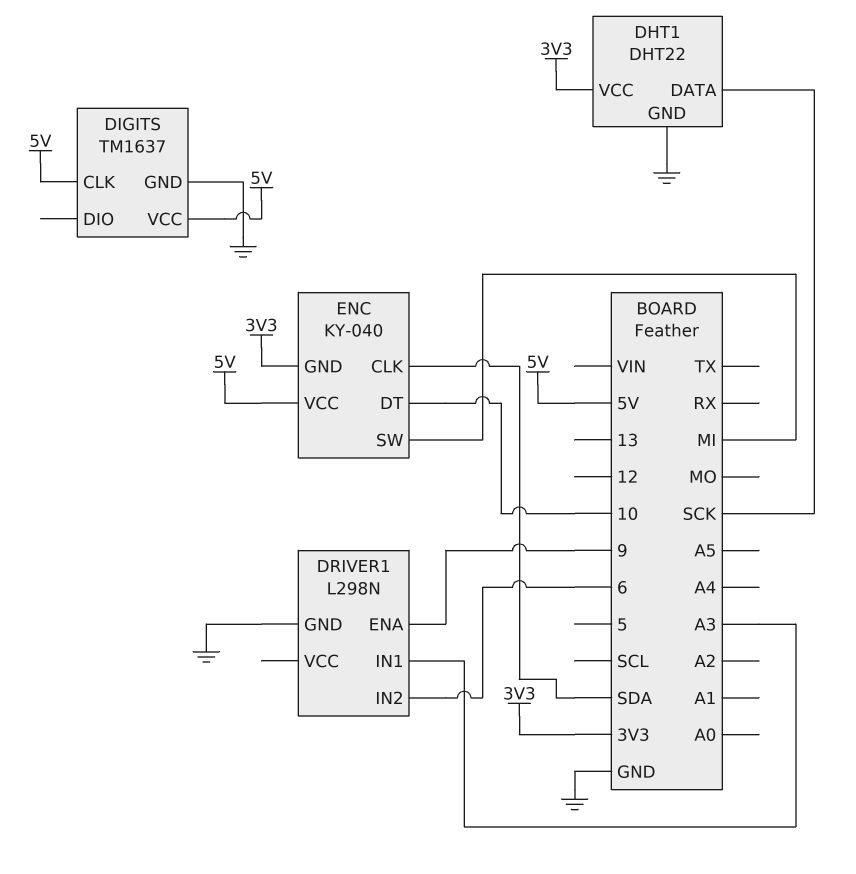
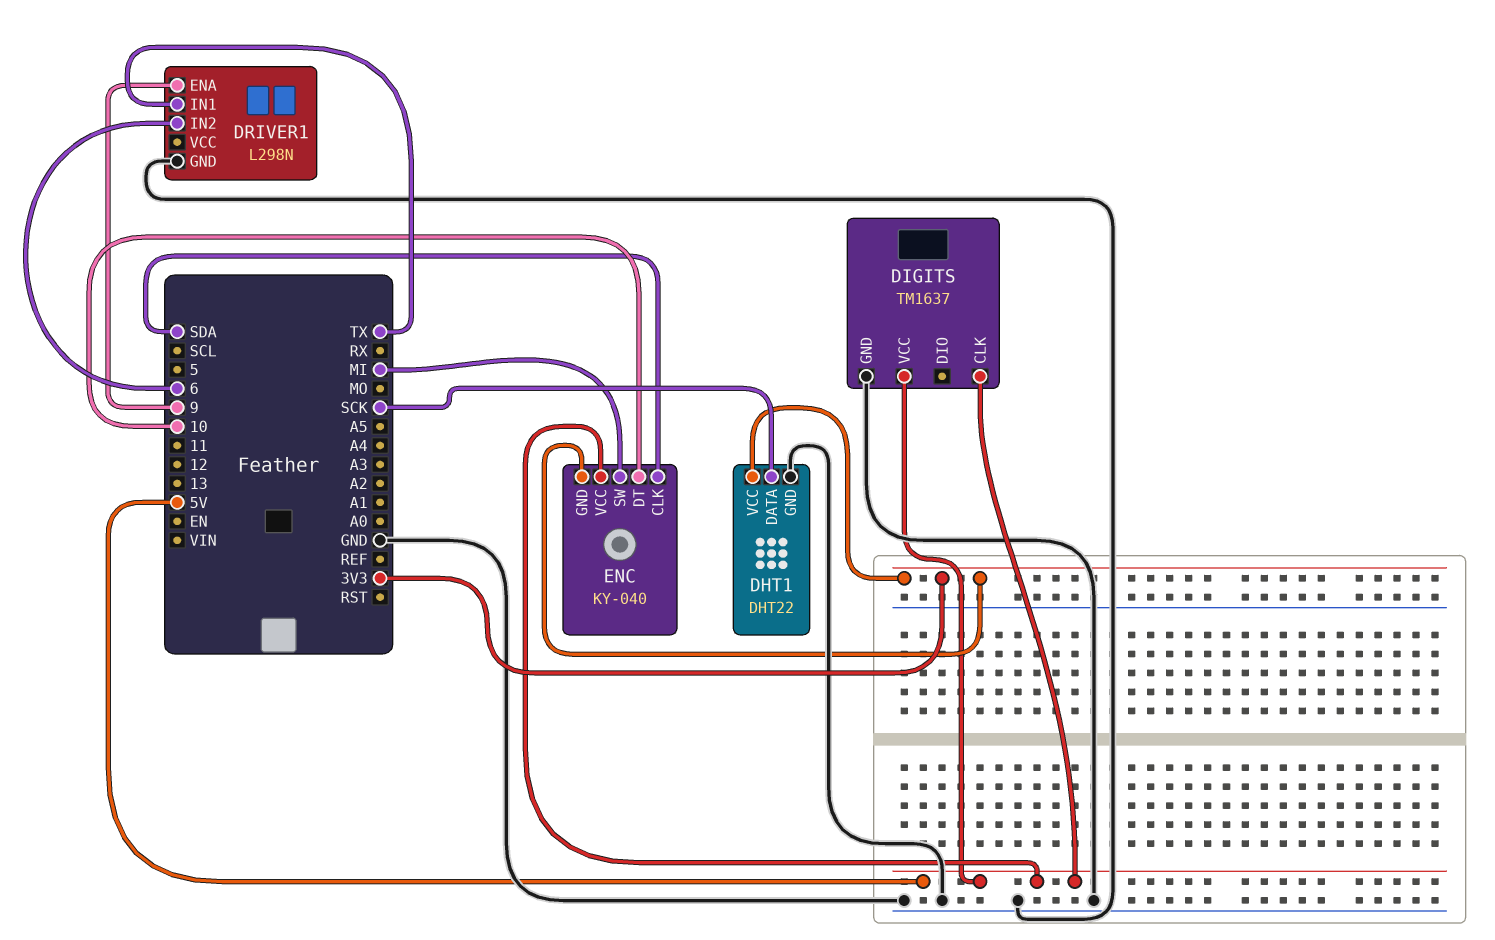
DRIVER1 pin IN1: A3 -> TX

